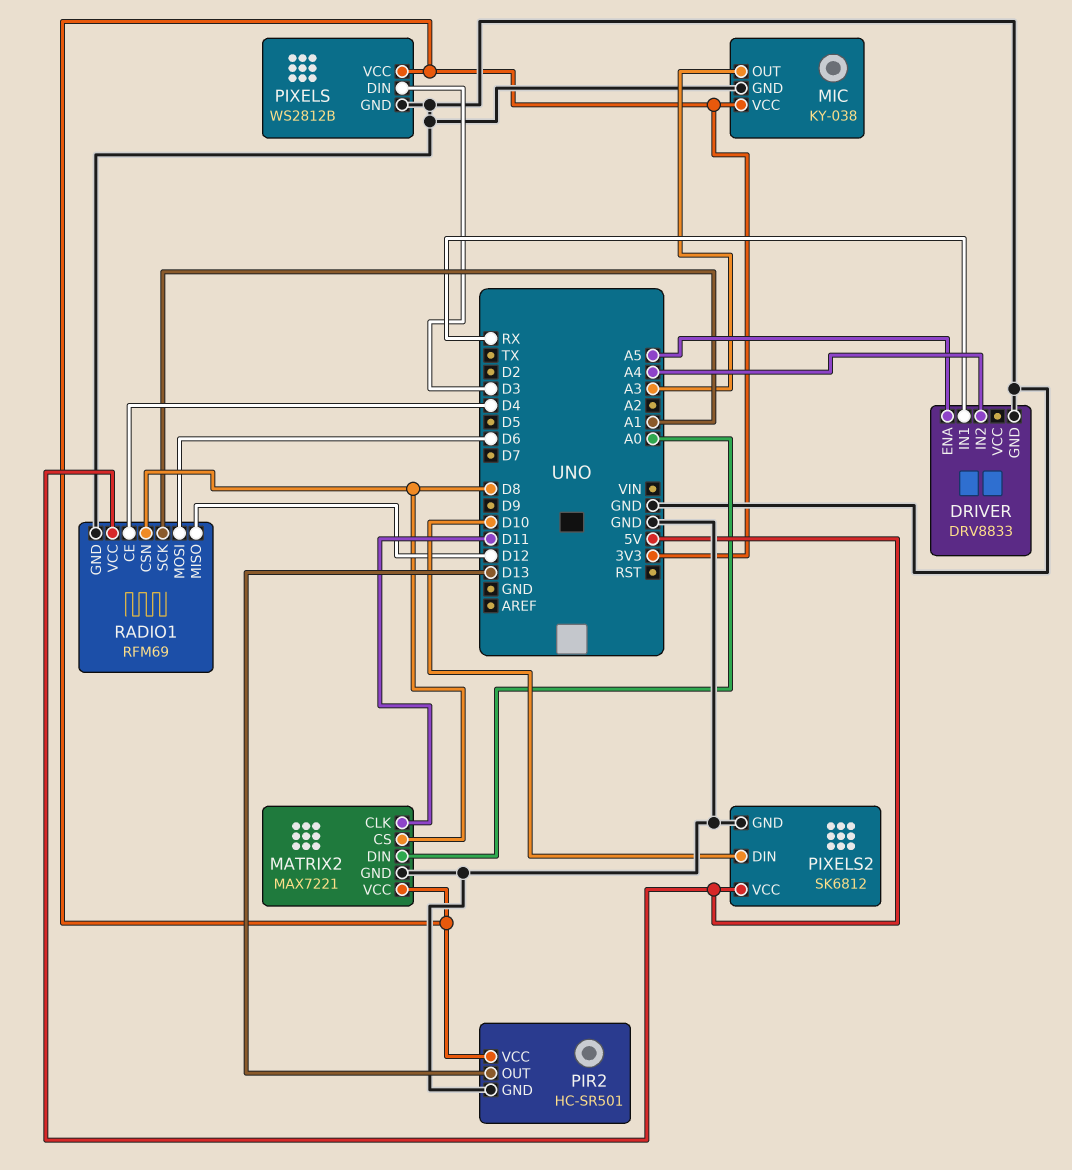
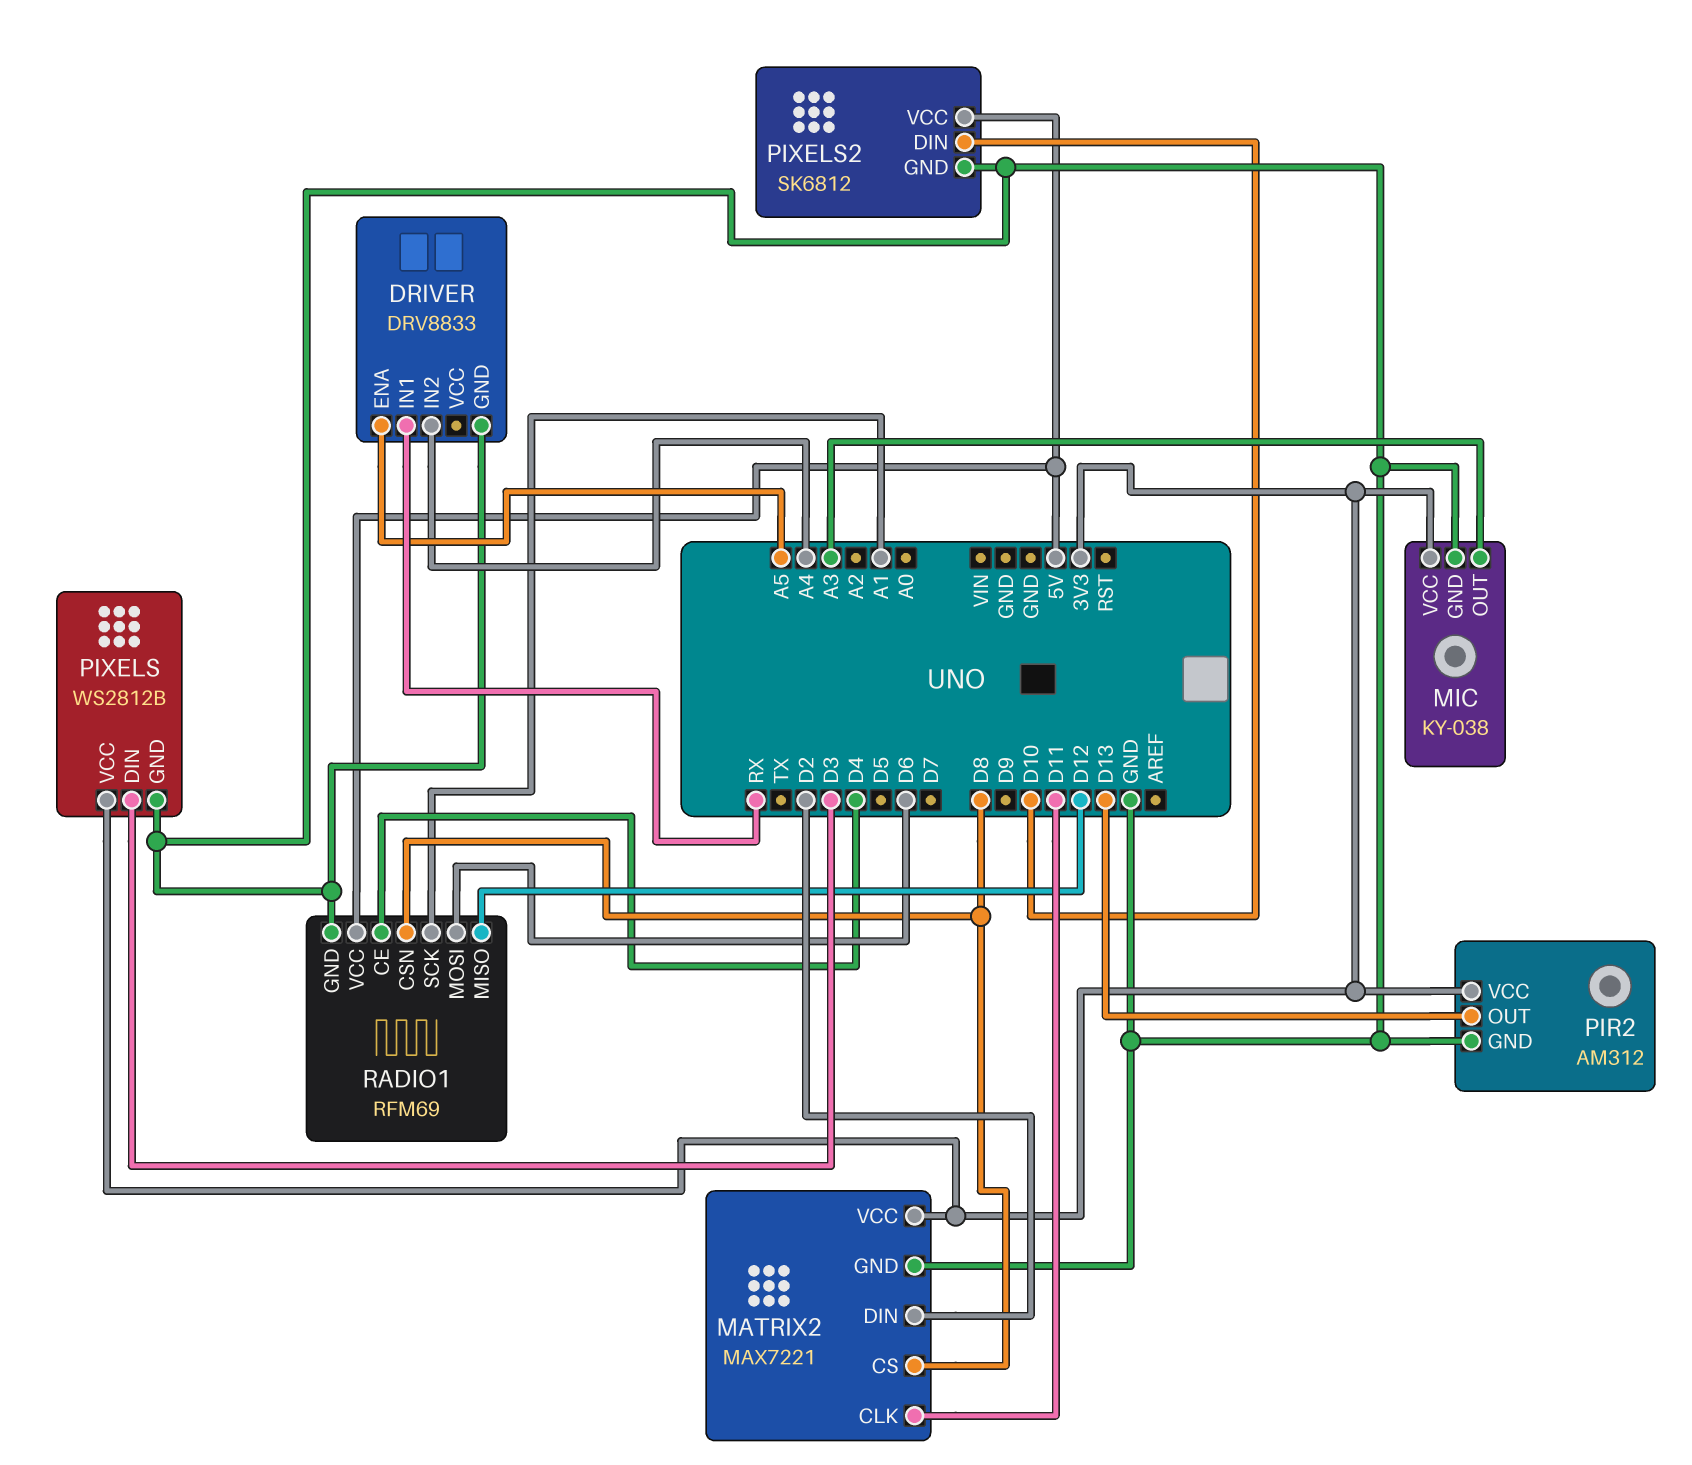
MATRIX2 pin DIN: A0 -> D2
PIR2: HC-SR501 -> AM312

